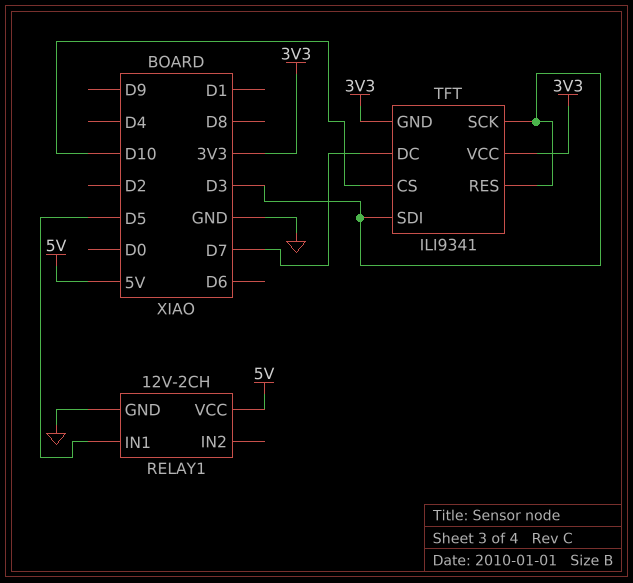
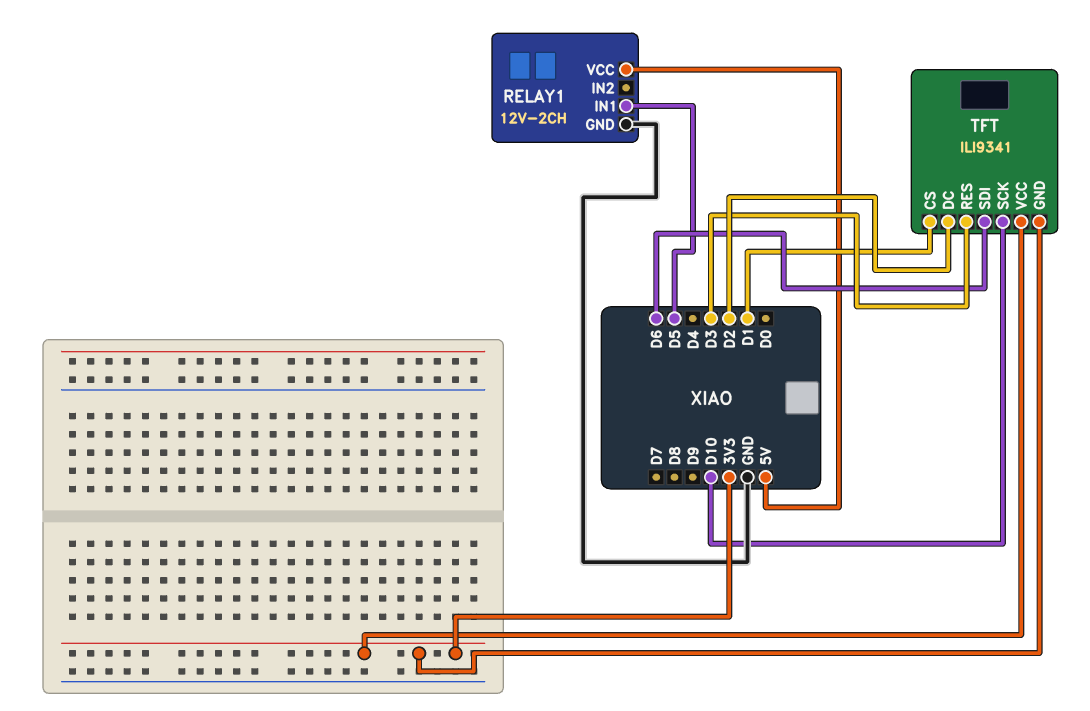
TFT pin CS: D10 -> D1
TFT pin DC: D7 -> D2
TFT pin SCK: D3 -> D10
TFT pin SDI: D3 -> D6

